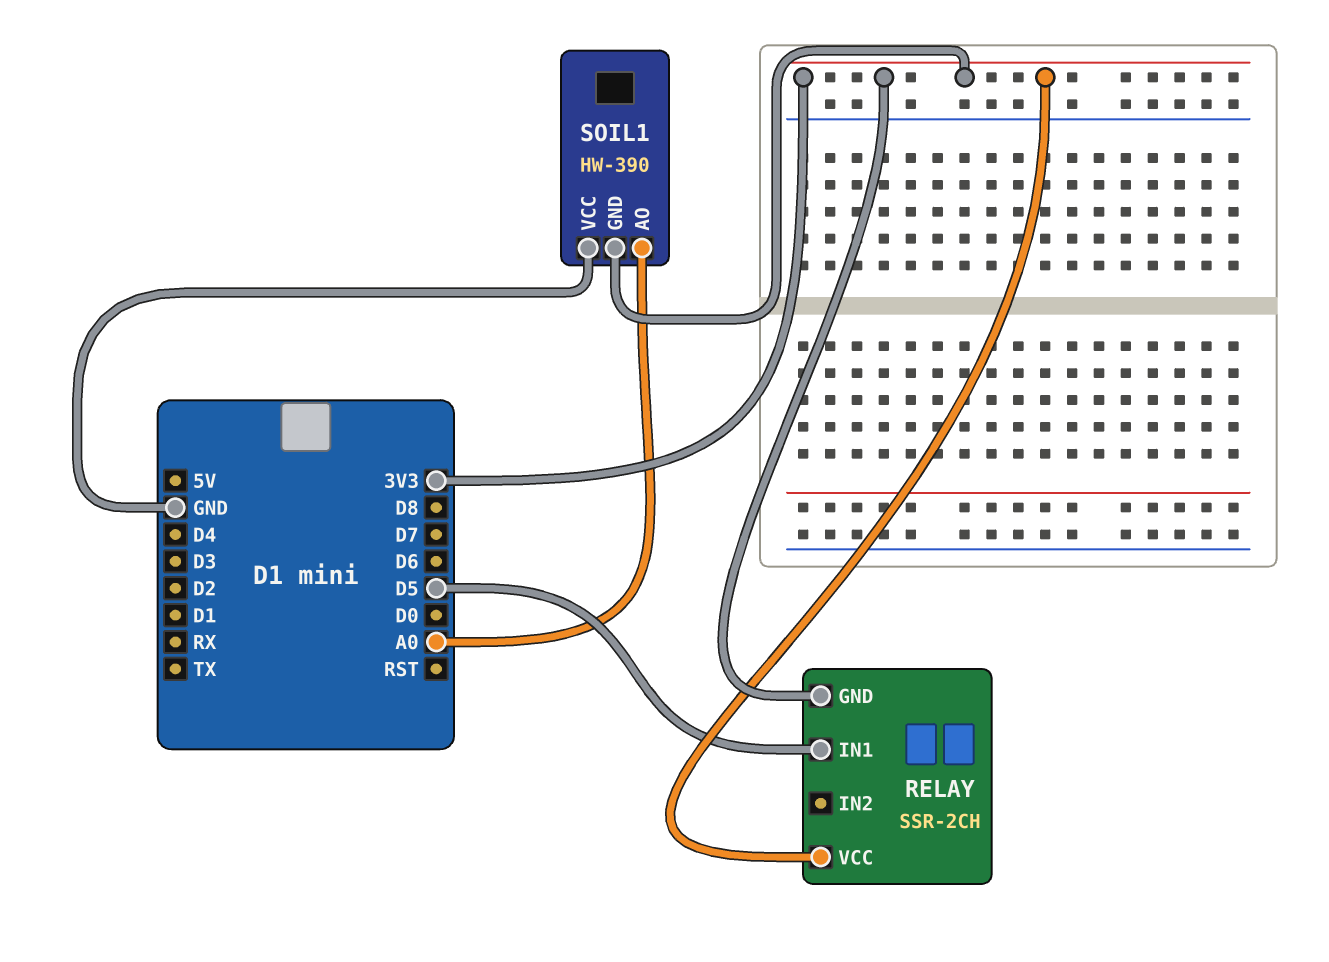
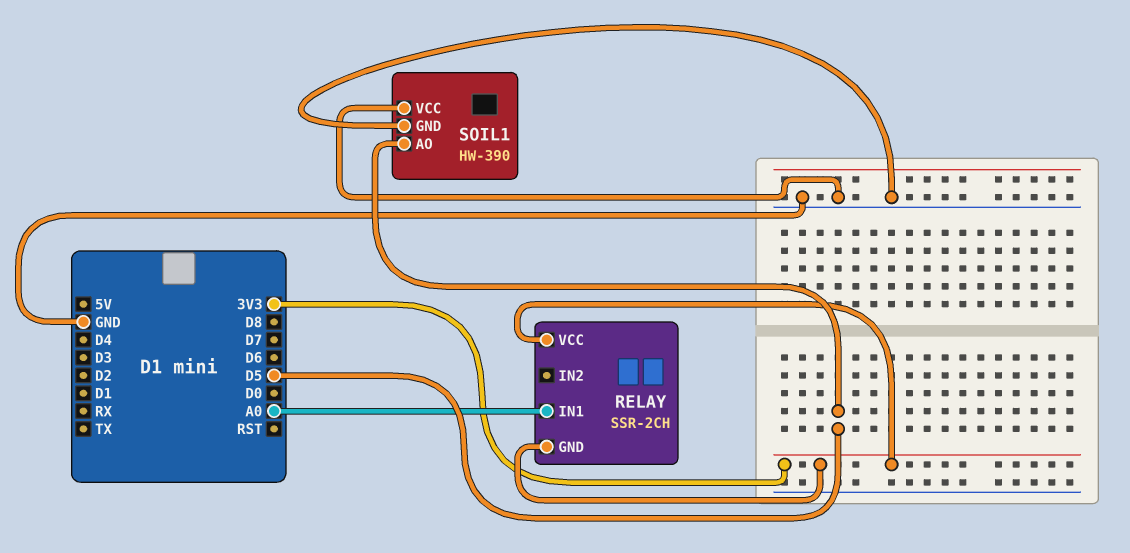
RELAY pin IN1: D5 -> A0
SOIL1 pin AO: A0 -> D5
SOIL1 pin GND: 3V3 -> GND

